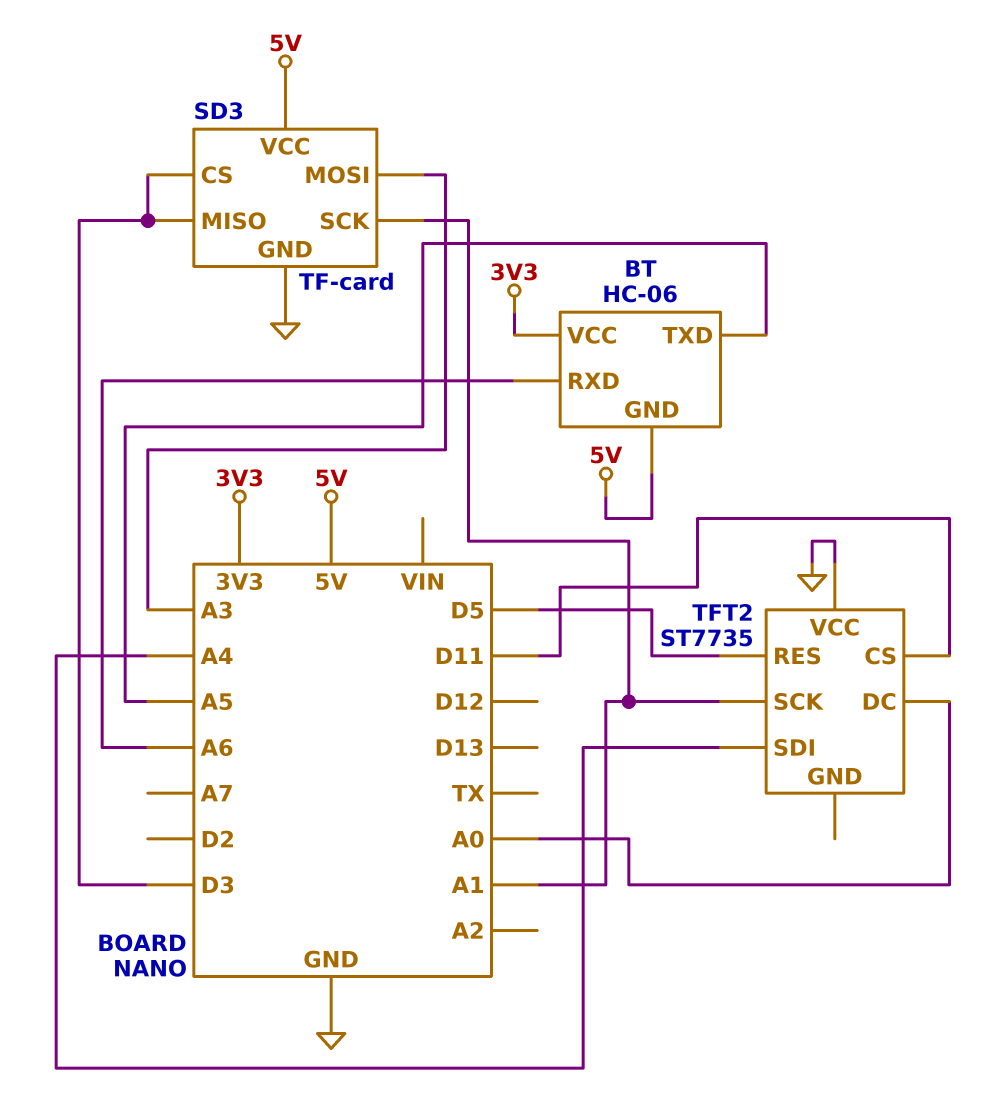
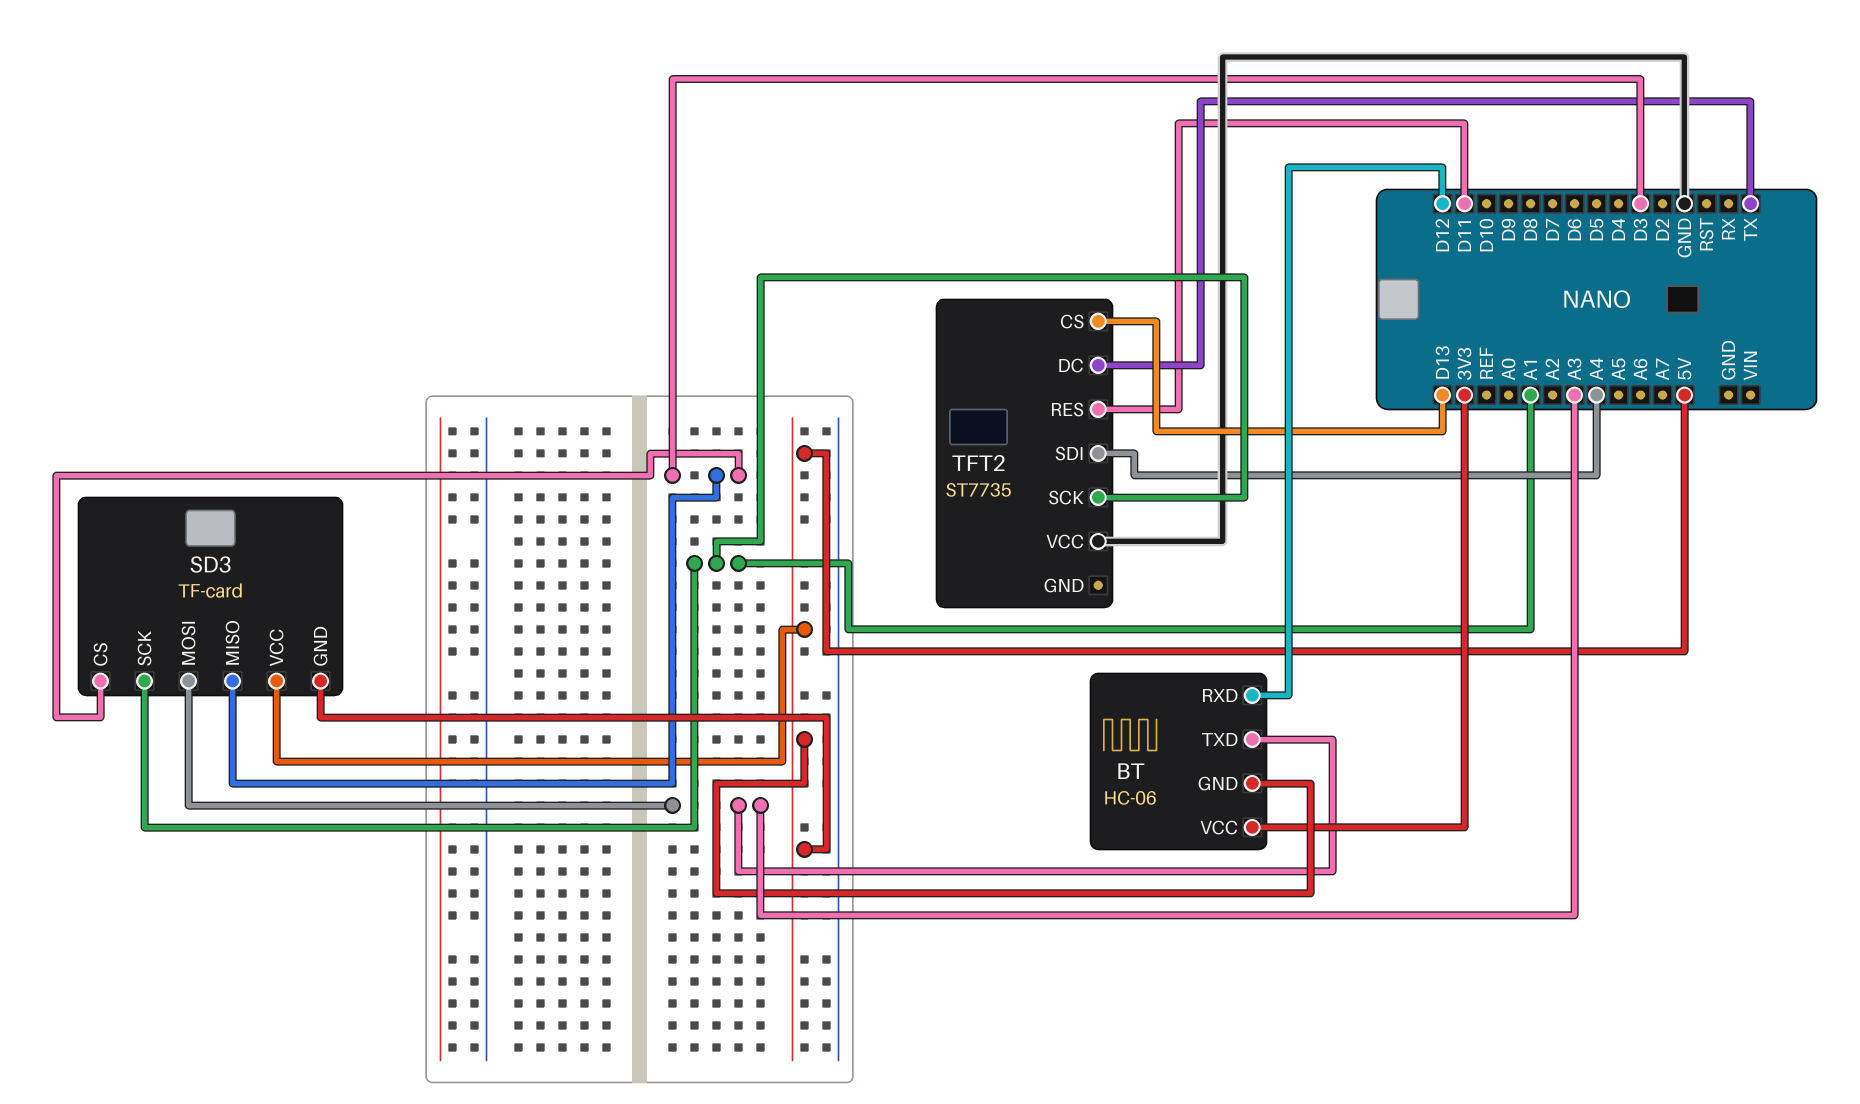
BT pin RXD: A6 -> D12
BT pin TXD: A5 -> A3
SD3 pin GND: GND -> 5V
TFT2 pin CS: D11 -> D13
TFT2 pin DC: A0 -> TX
TFT2 pin RES: D5 -> D11

